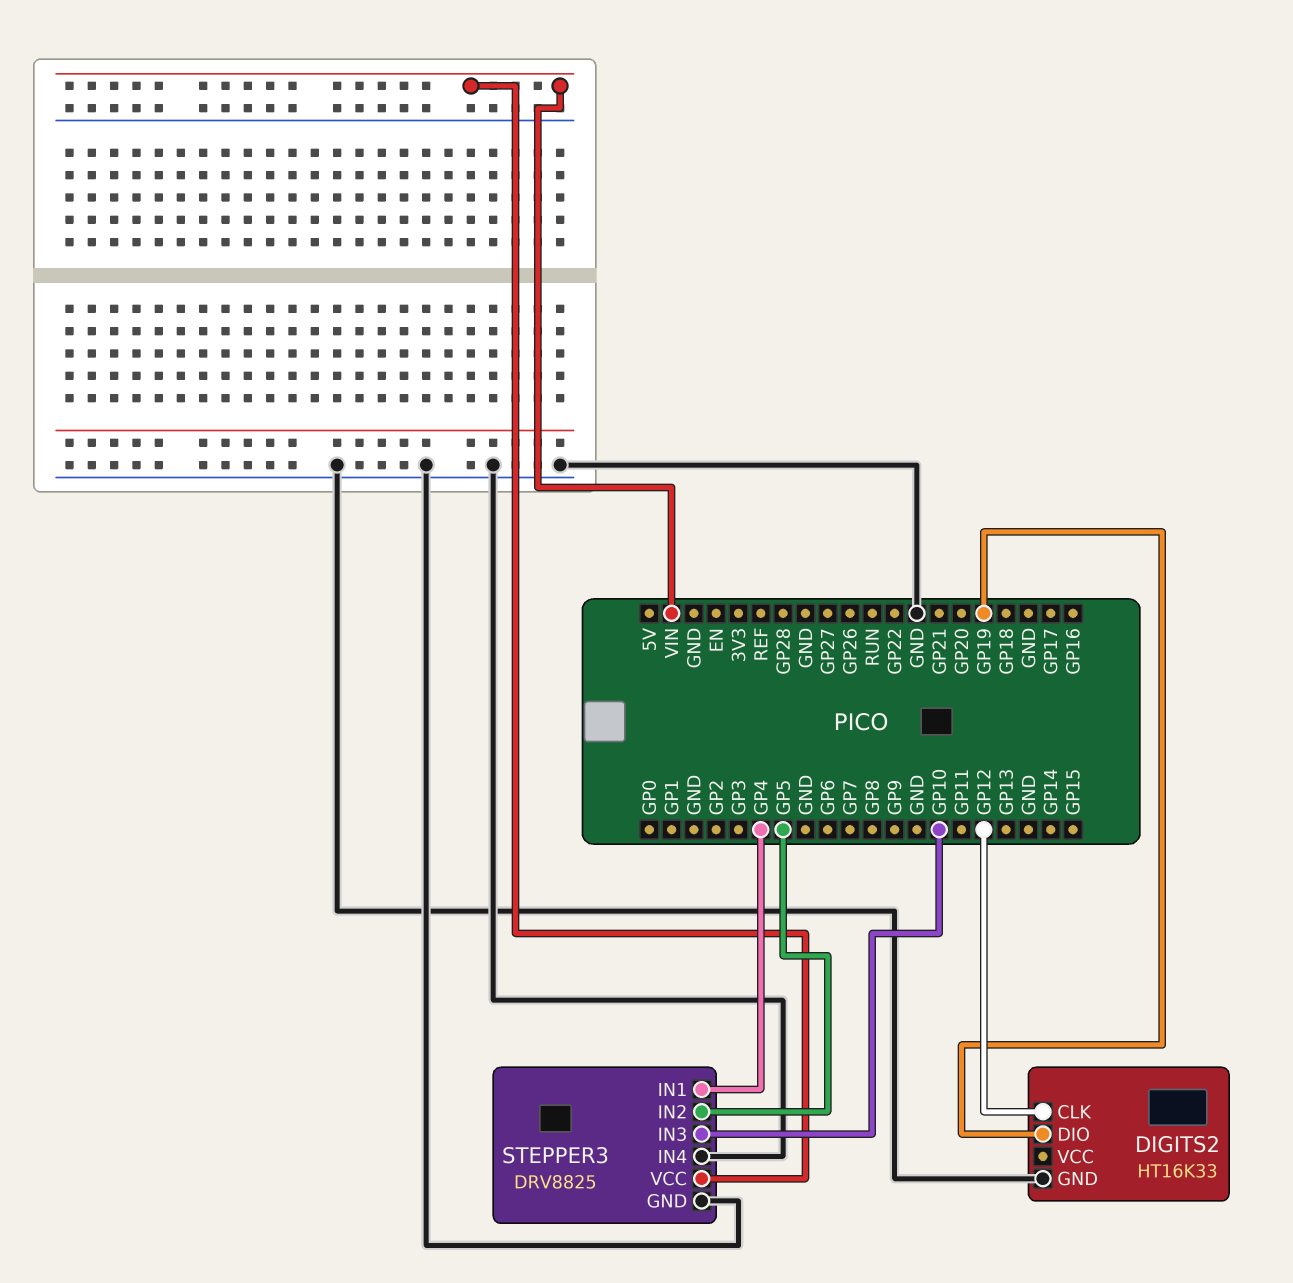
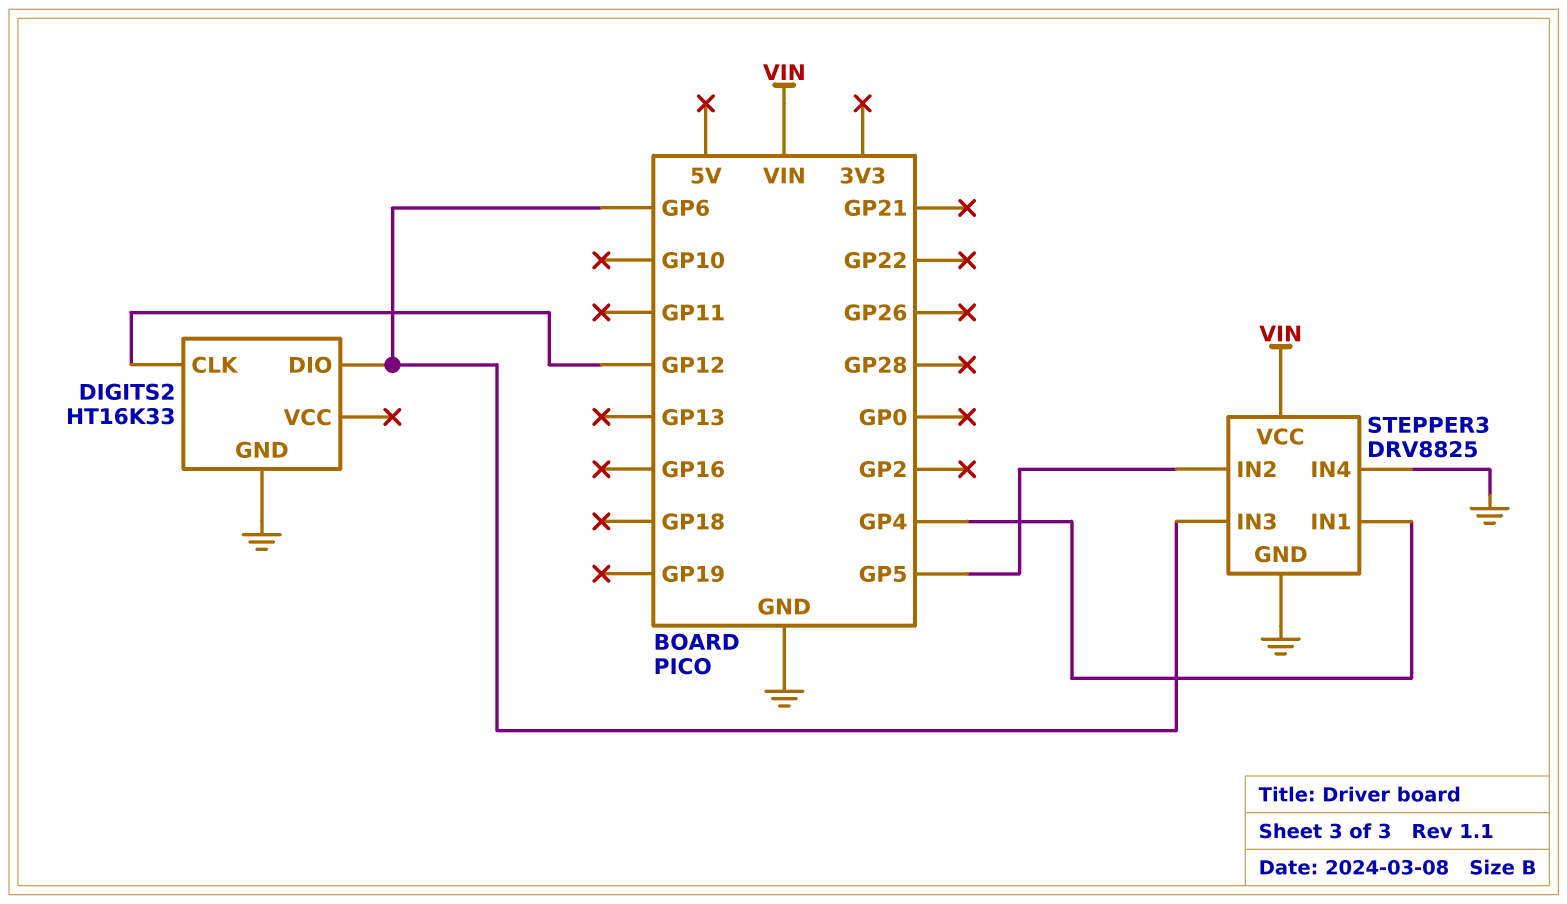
DIGITS2 pin DIO: GP19 -> GP6
STEPPER3 pin IN3: GP10 -> GP6

